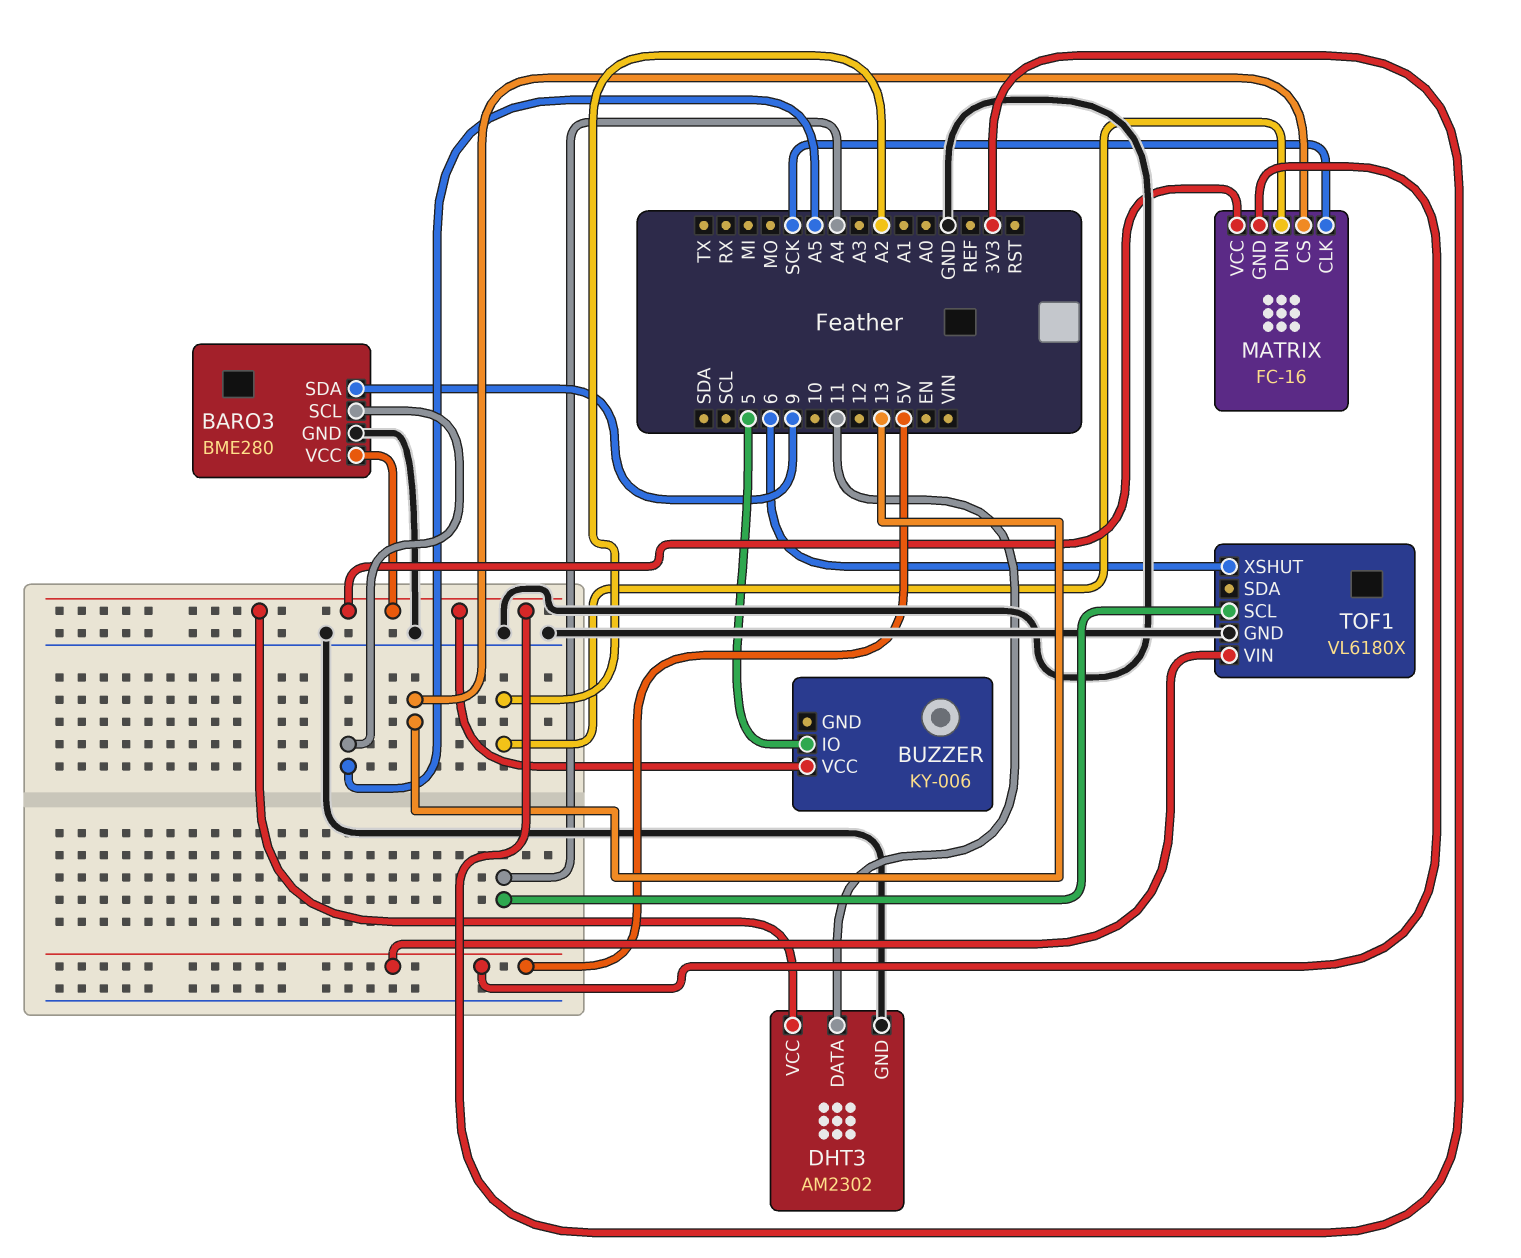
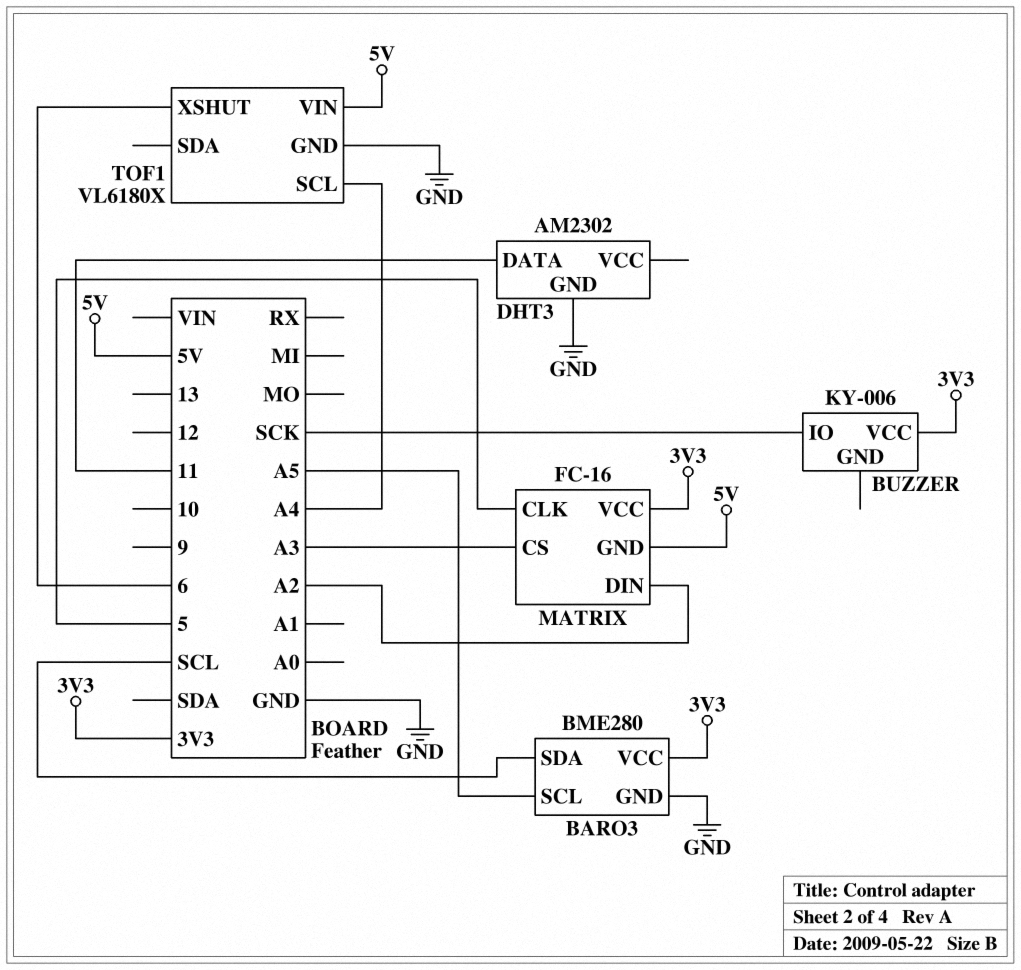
BARO3 pin SDA: 9 -> SCL
BUZZER pin IO: 5 -> SCK
DHT3 pin VCC: 3V3 -> none
MATRIX pin CLK: SCK -> 5
MATRIX pin CS: 13 -> A3

